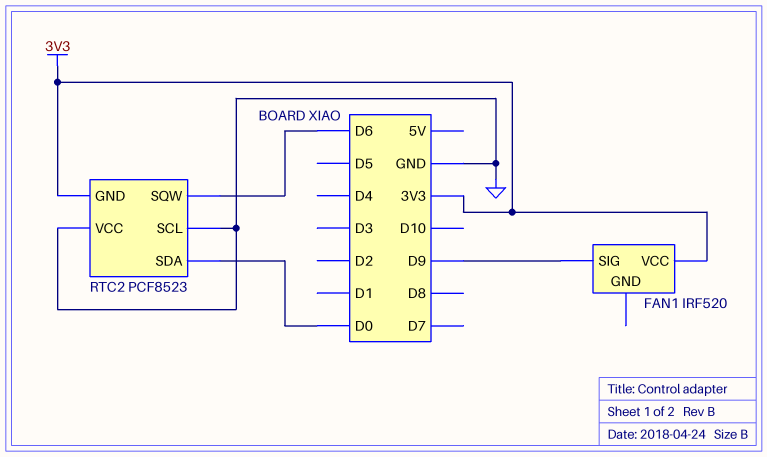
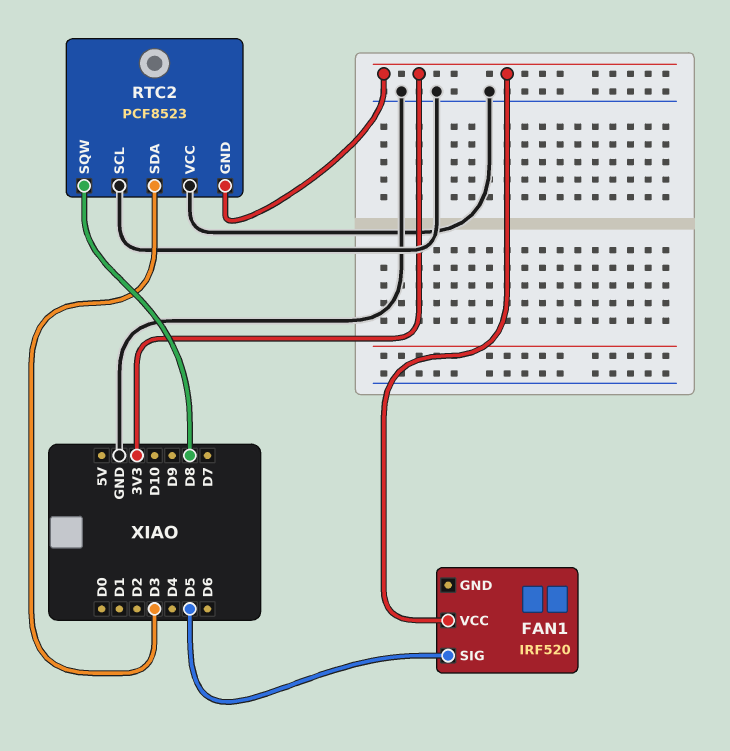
FAN1 pin SIG: D9 -> D5
RTC2 pin SDA: D0 -> D3
RTC2 pin SQW: D6 -> D8

